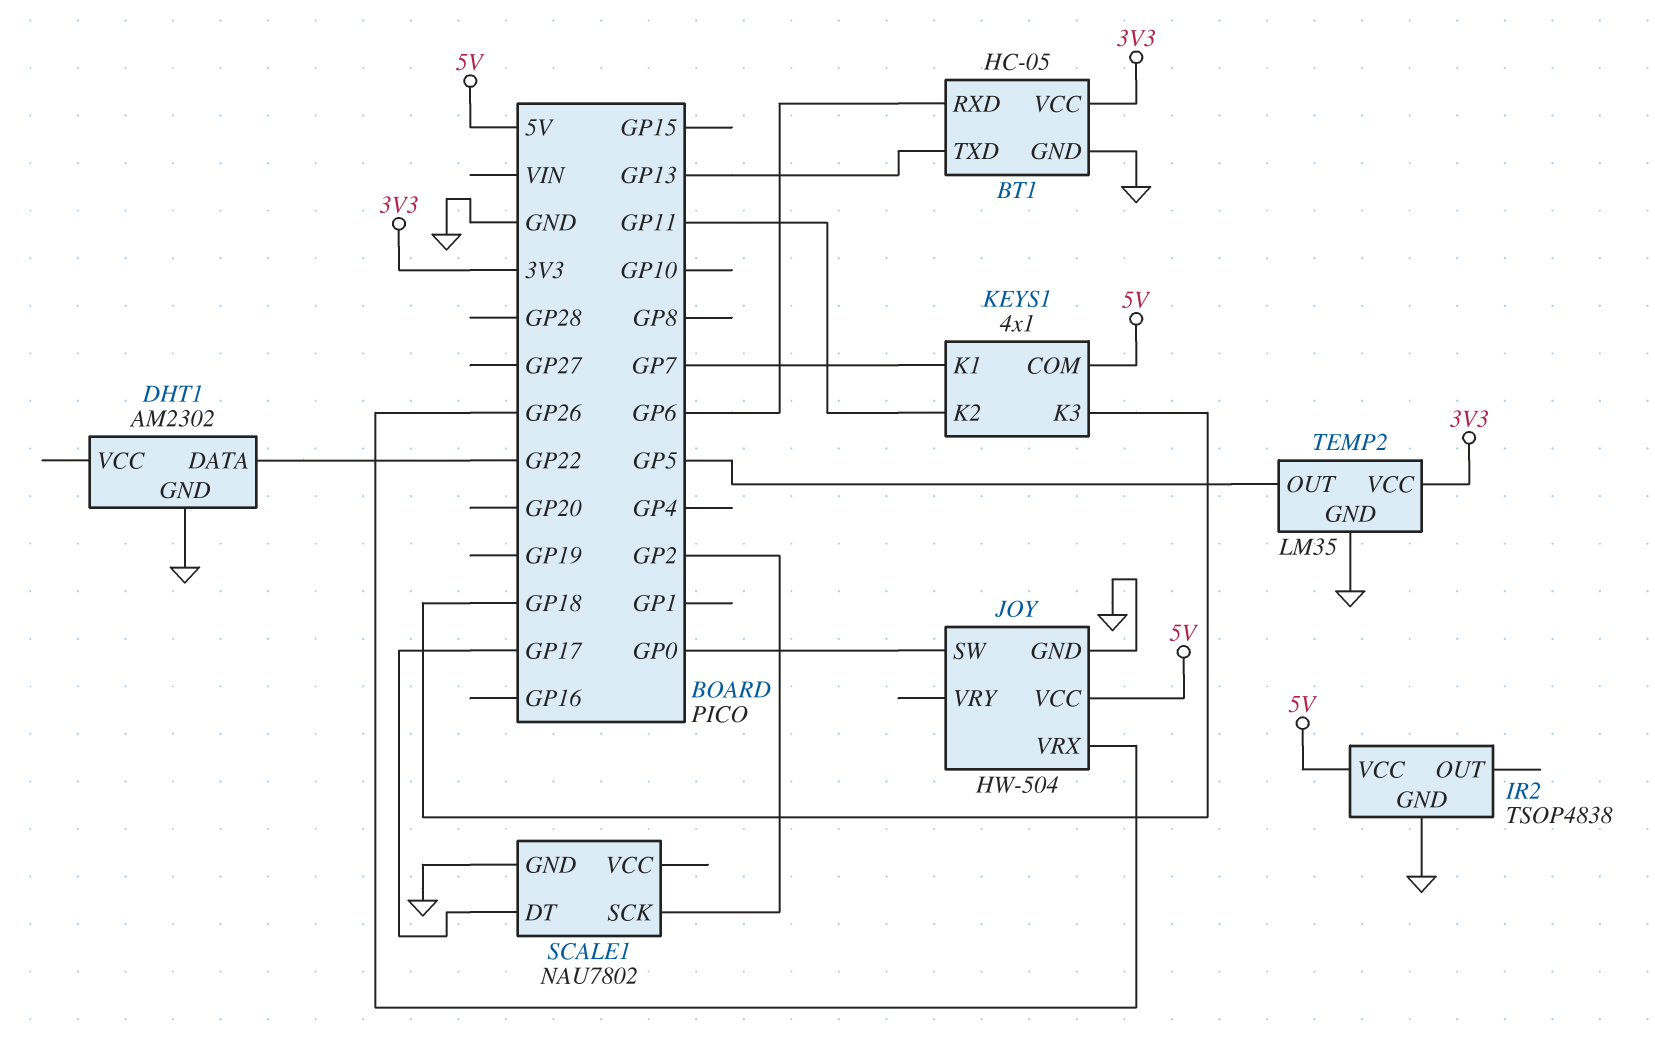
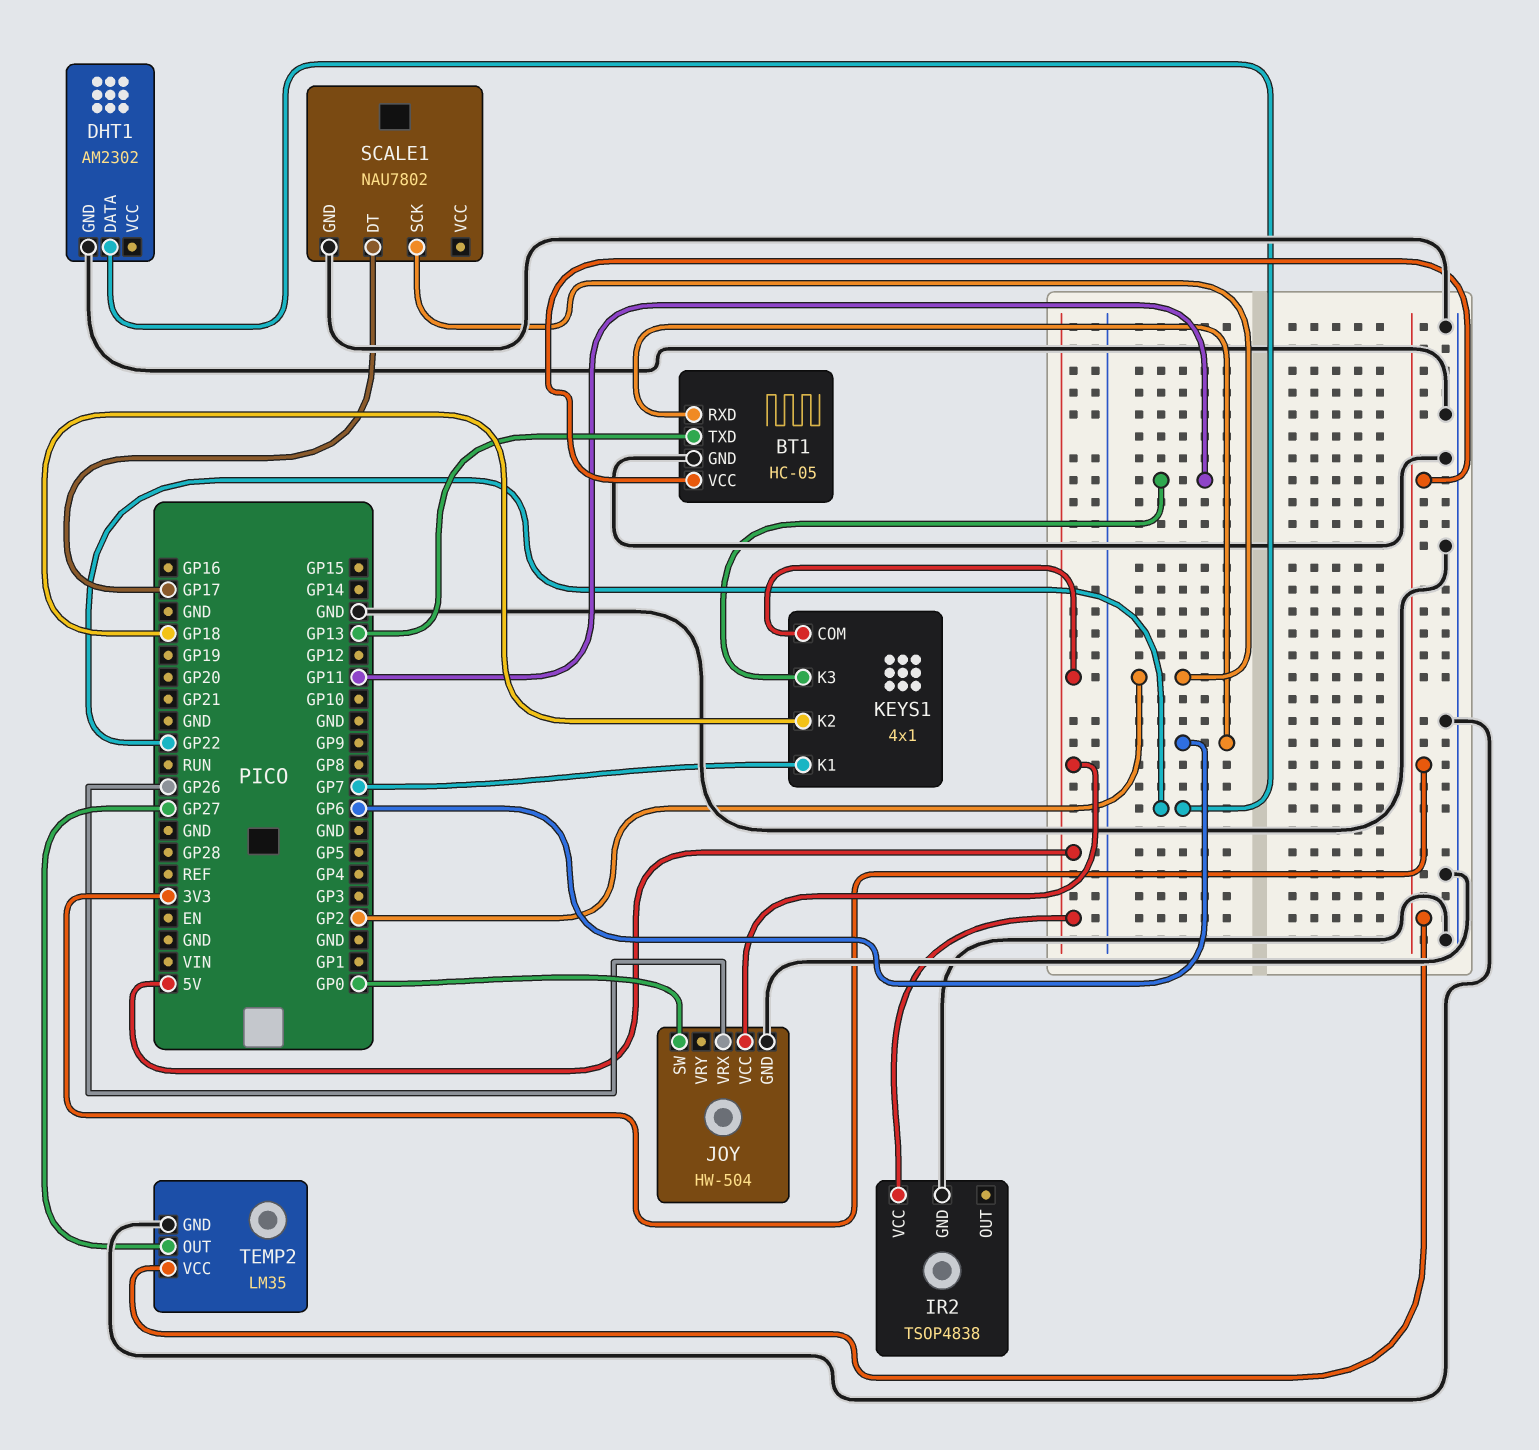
KEYS1 pin K2: GP11 -> GP18
KEYS1 pin K3: GP18 -> GP11
TEMP2 pin OUT: GP5 -> GP27

